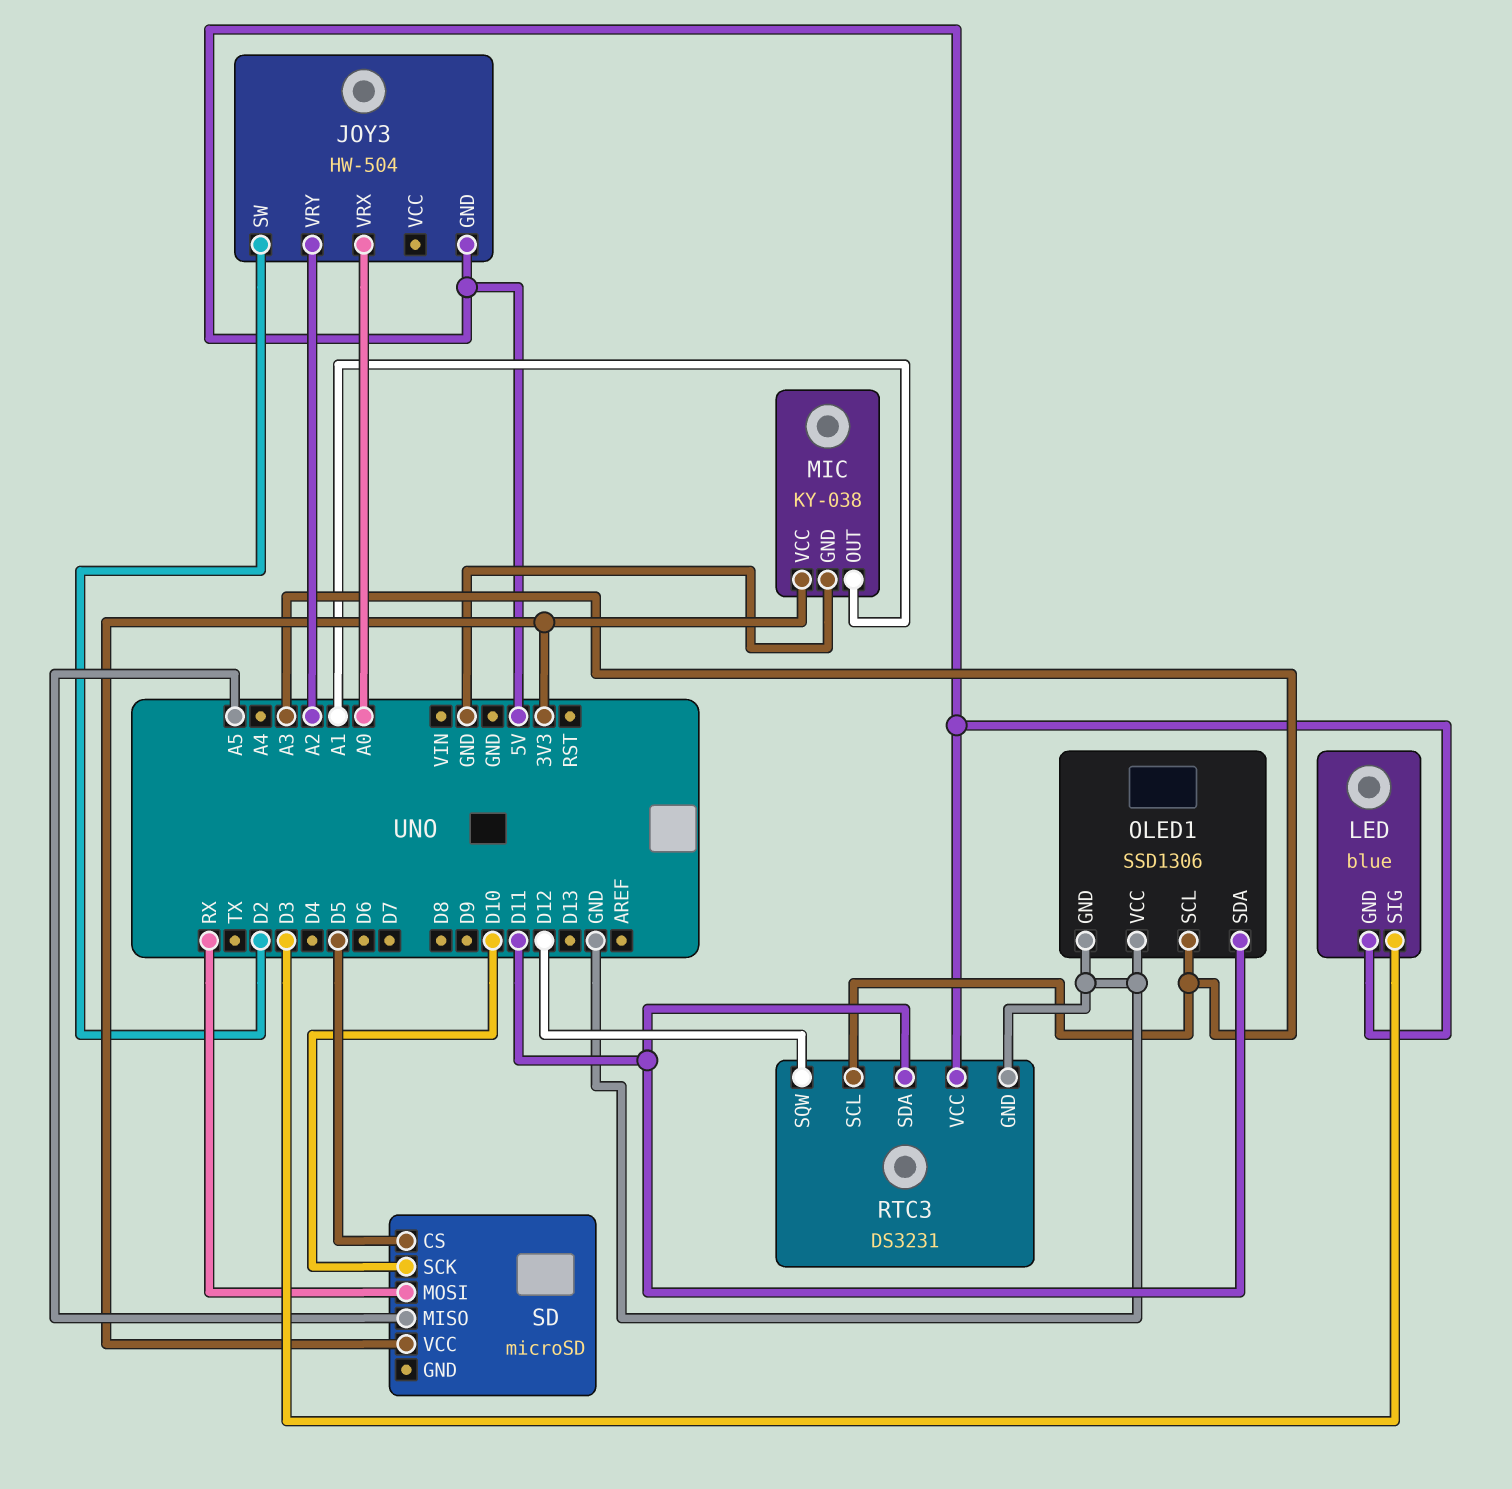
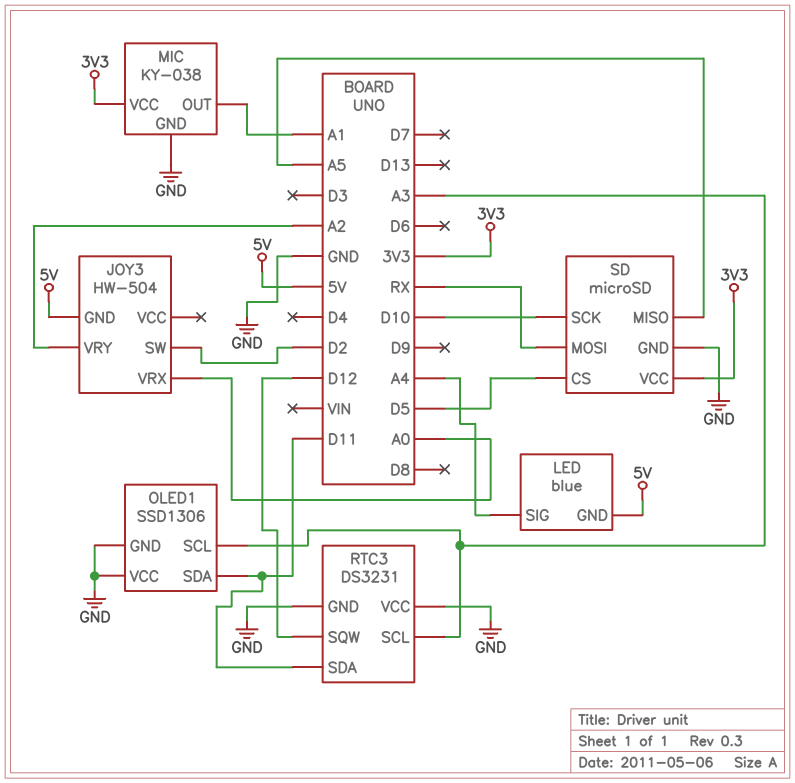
LED pin SIG: D3 -> A4
RTC3 pin VCC: 5V -> GND
SD pin GND: none -> GND

